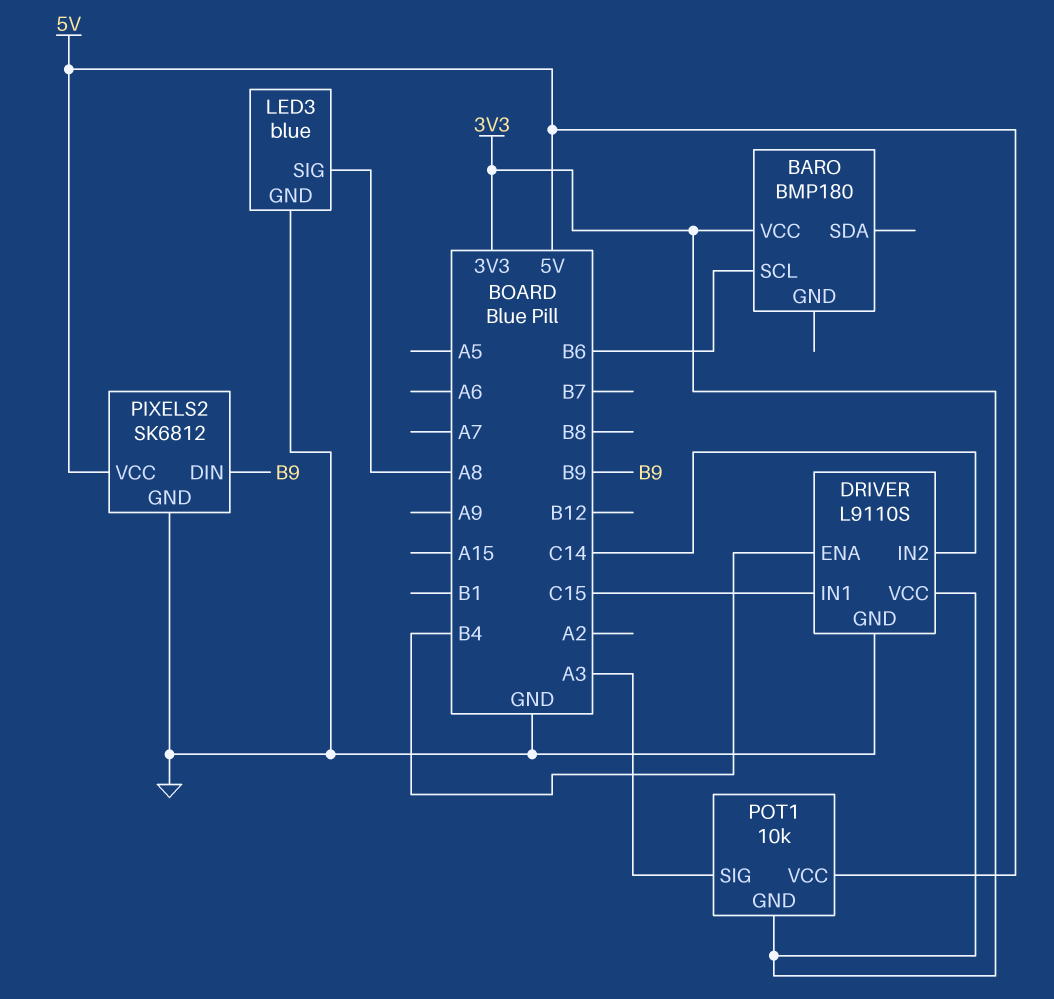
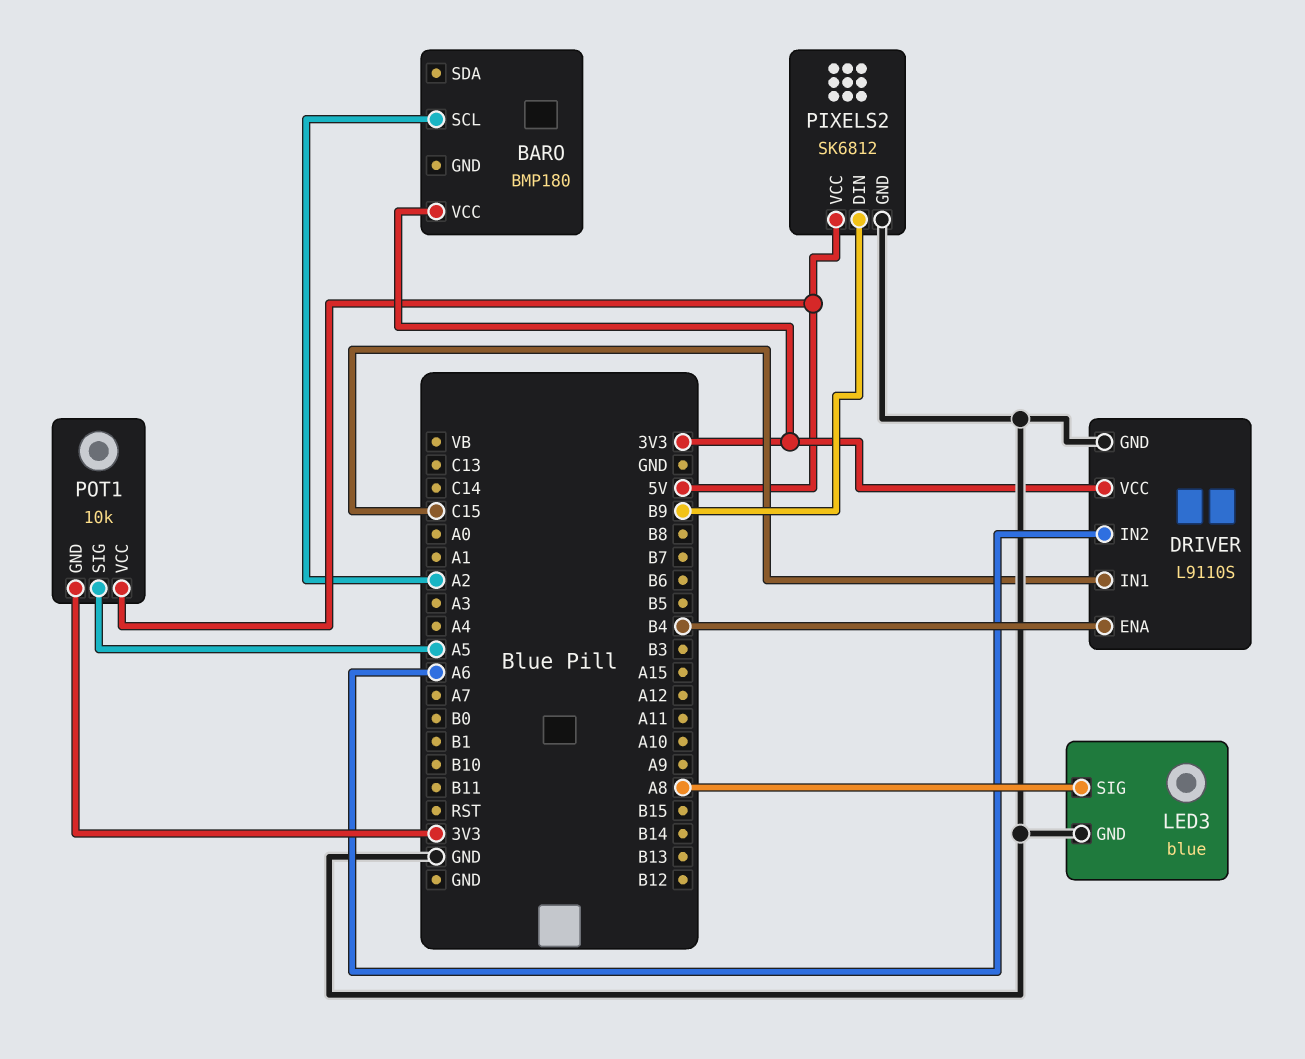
BARO pin SCL: B6 -> A2
DRIVER pin IN2: C14 -> A6
POT1 pin SIG: A3 -> A5

